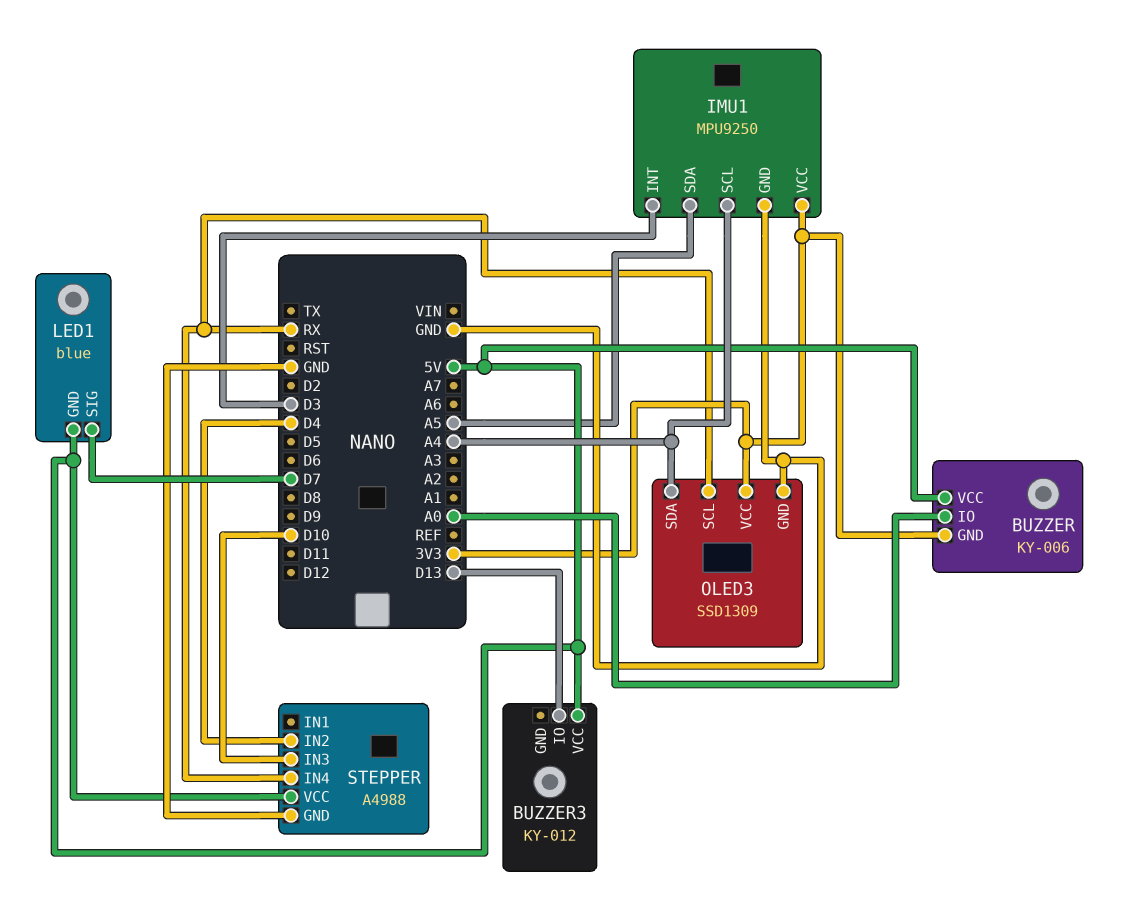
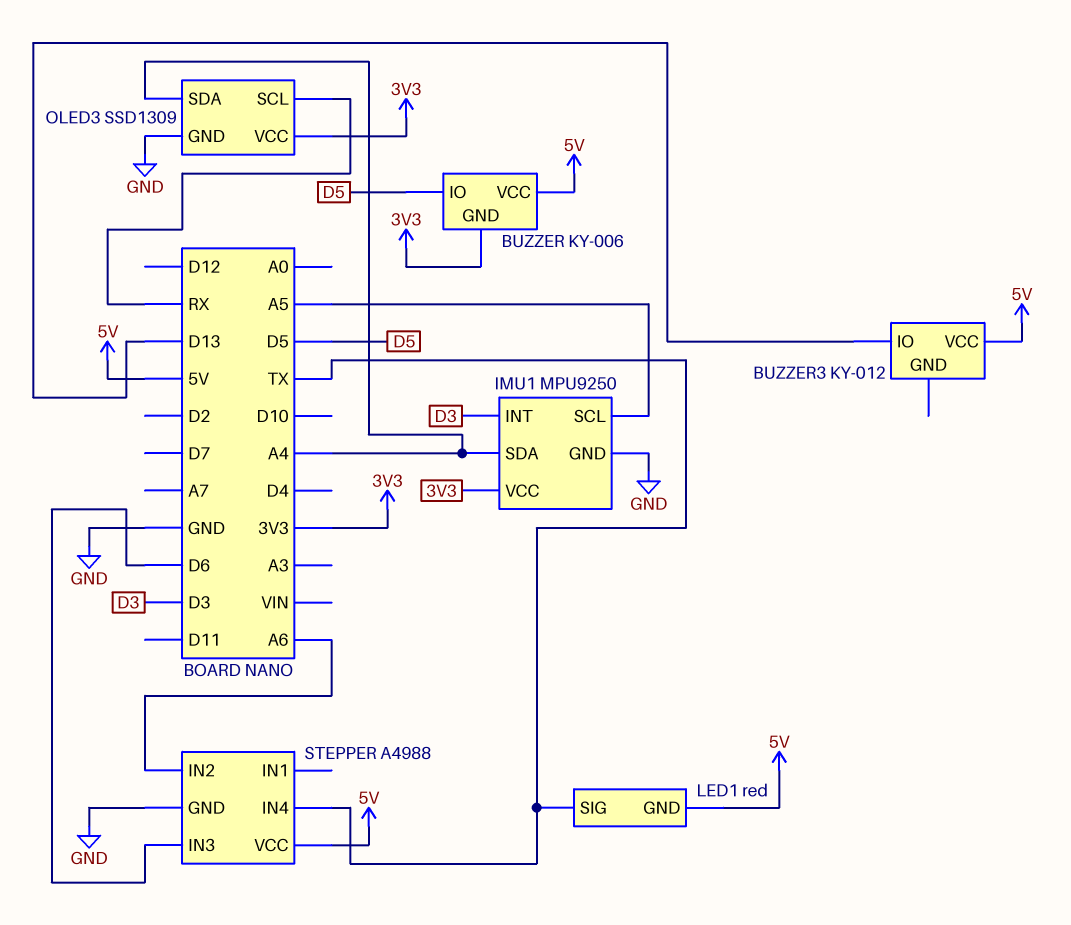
BUZZER pin IO: A0 -> D5
IMU1 pin SCL: A4 -> A5
IMU1 pin SDA: A5 -> A4
LED1: blue -> red
LED1 pin SIG: D7 -> TX
STEPPER pin IN2: D4 -> A6
STEPPER pin IN3: D10 -> D6
STEPPER pin IN4: RX -> TX

